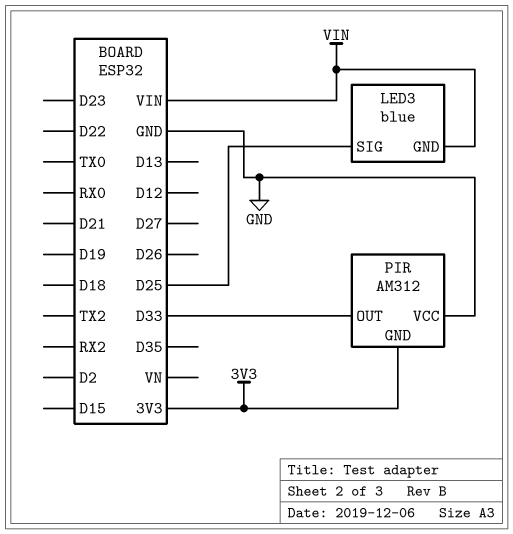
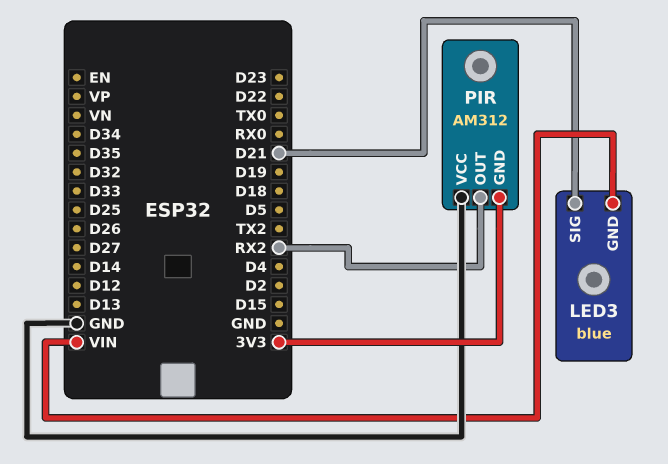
LED3 pin SIG: D25 -> D21
PIR pin OUT: D33 -> RX2

